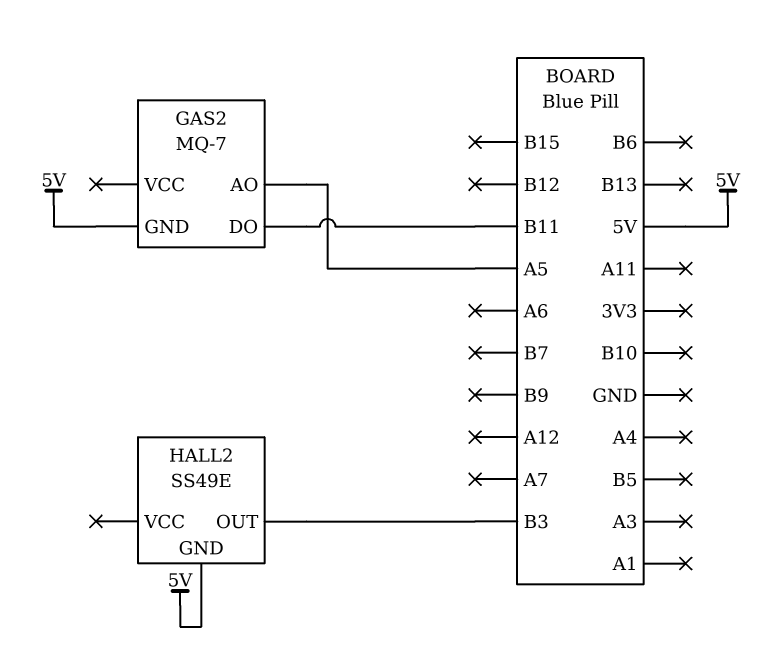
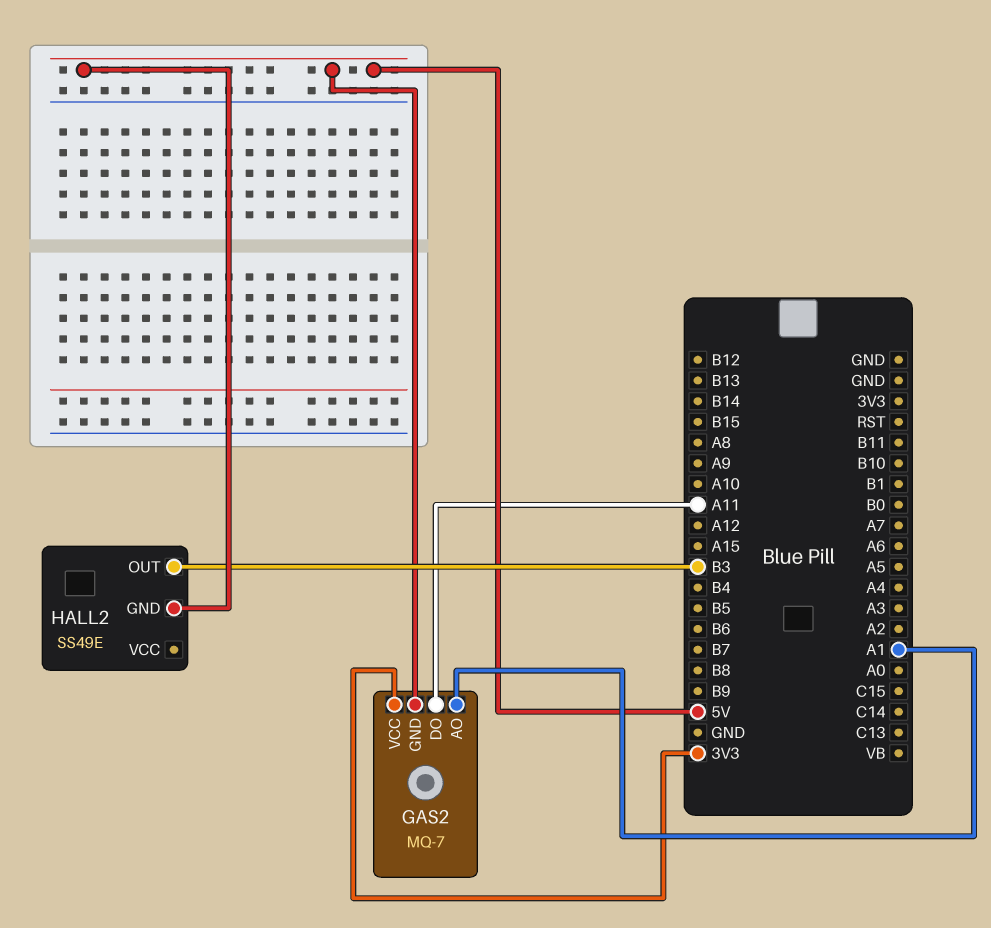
GAS2 pin AO: A5 -> A1
GAS2 pin DO: B11 -> A11
GAS2 pin VCC: none -> 3V3

